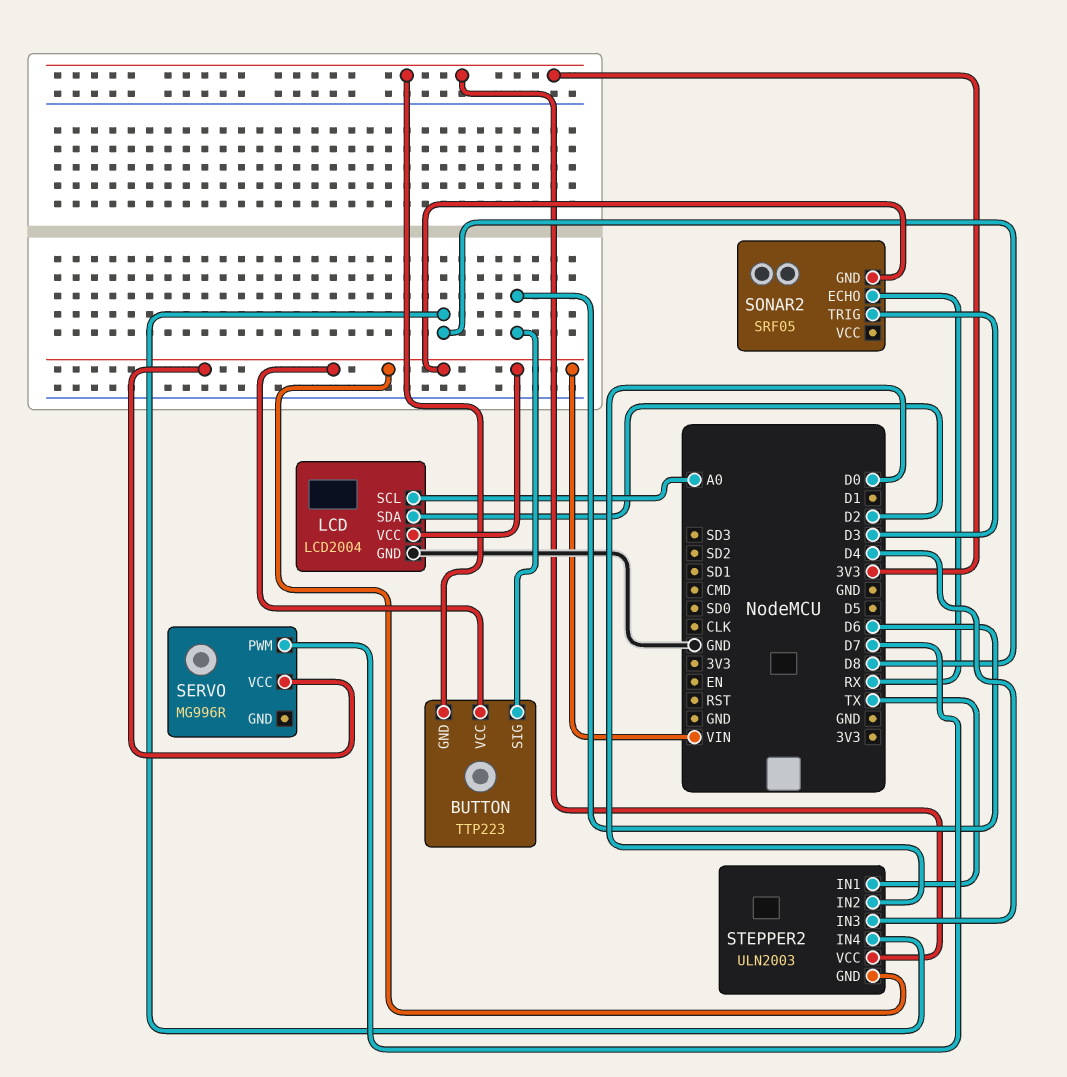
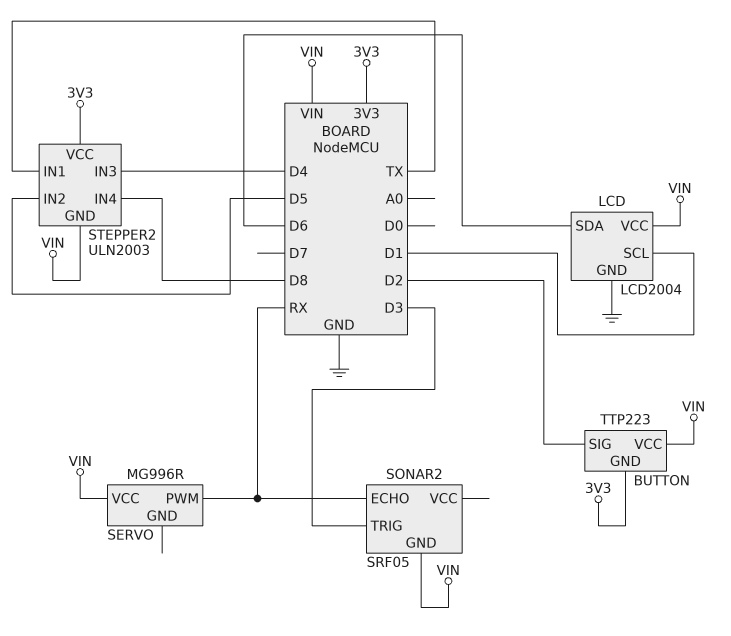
BUTTON pin SIG: D6 -> D2
LCD pin SCL: A0 -> D1
LCD pin SDA: D2 -> D6
SERVO pin PWM: D7 -> RX
STEPPER2 pin IN2: D0 -> D5

